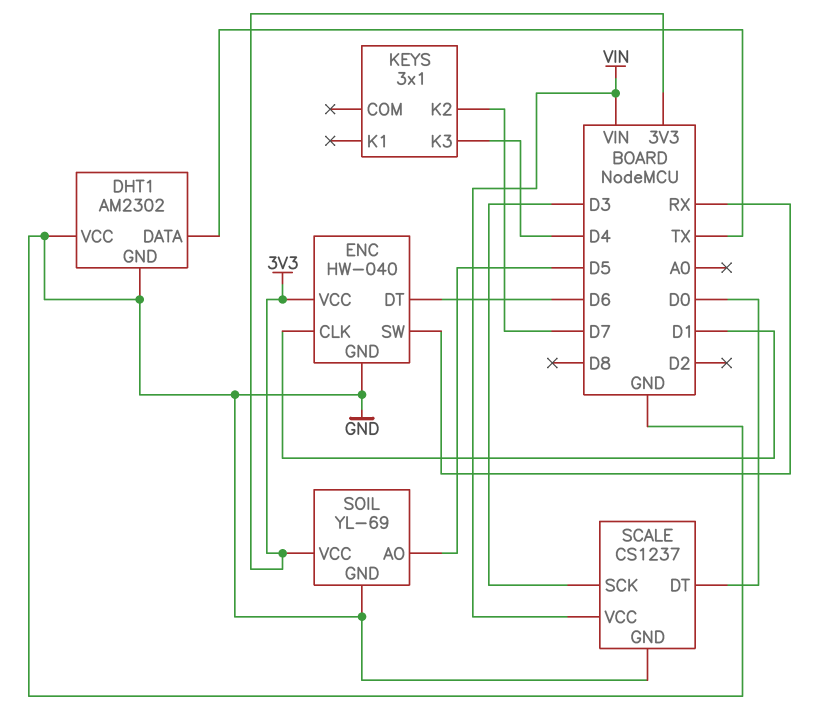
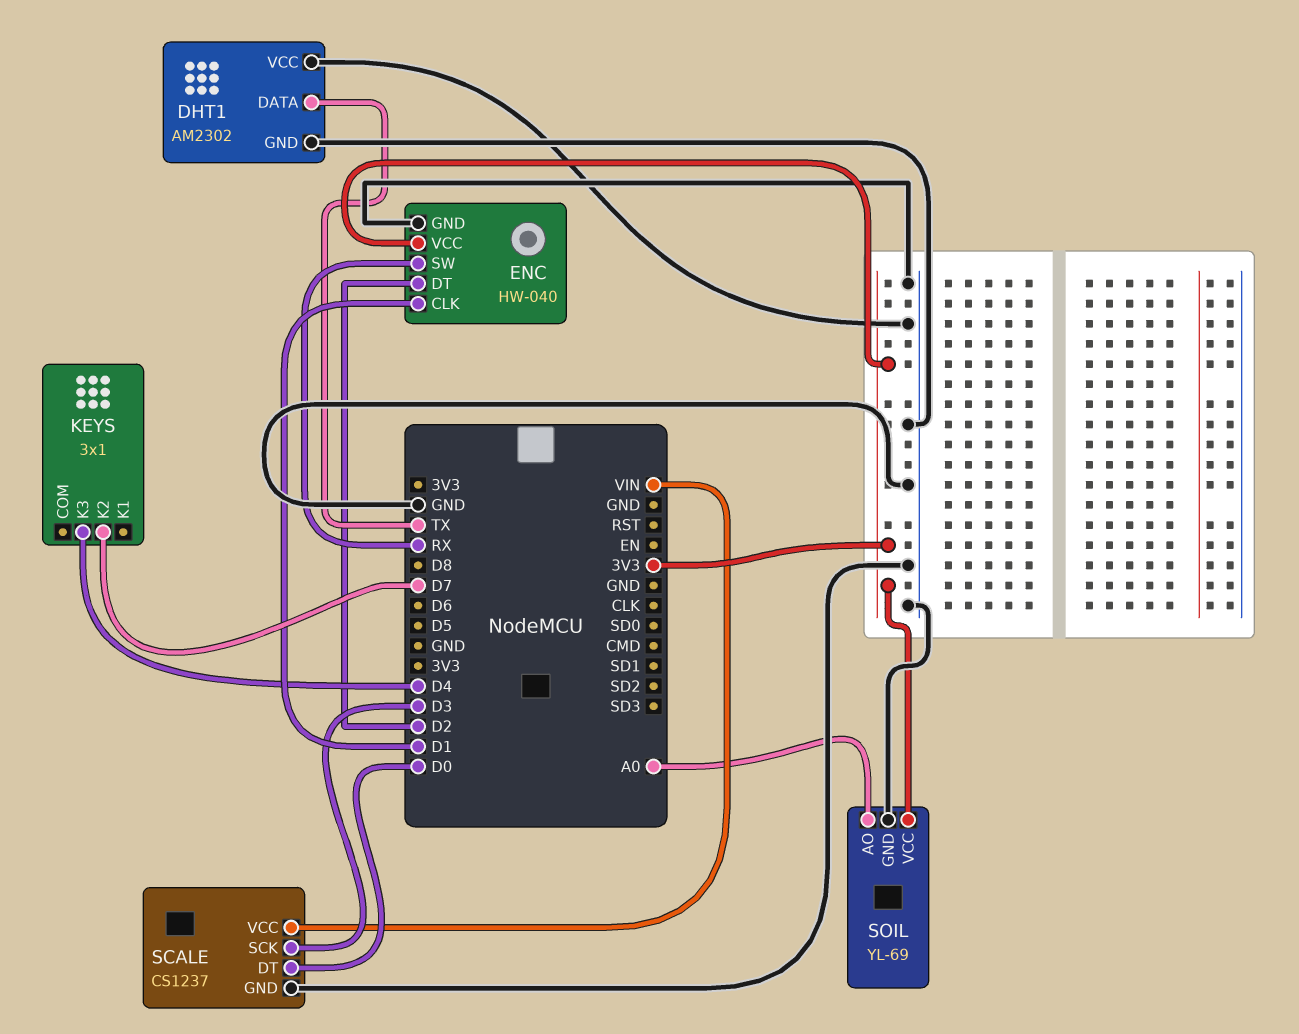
ENC pin DT: D6 -> D2
SOIL pin AO: D5 -> A0

